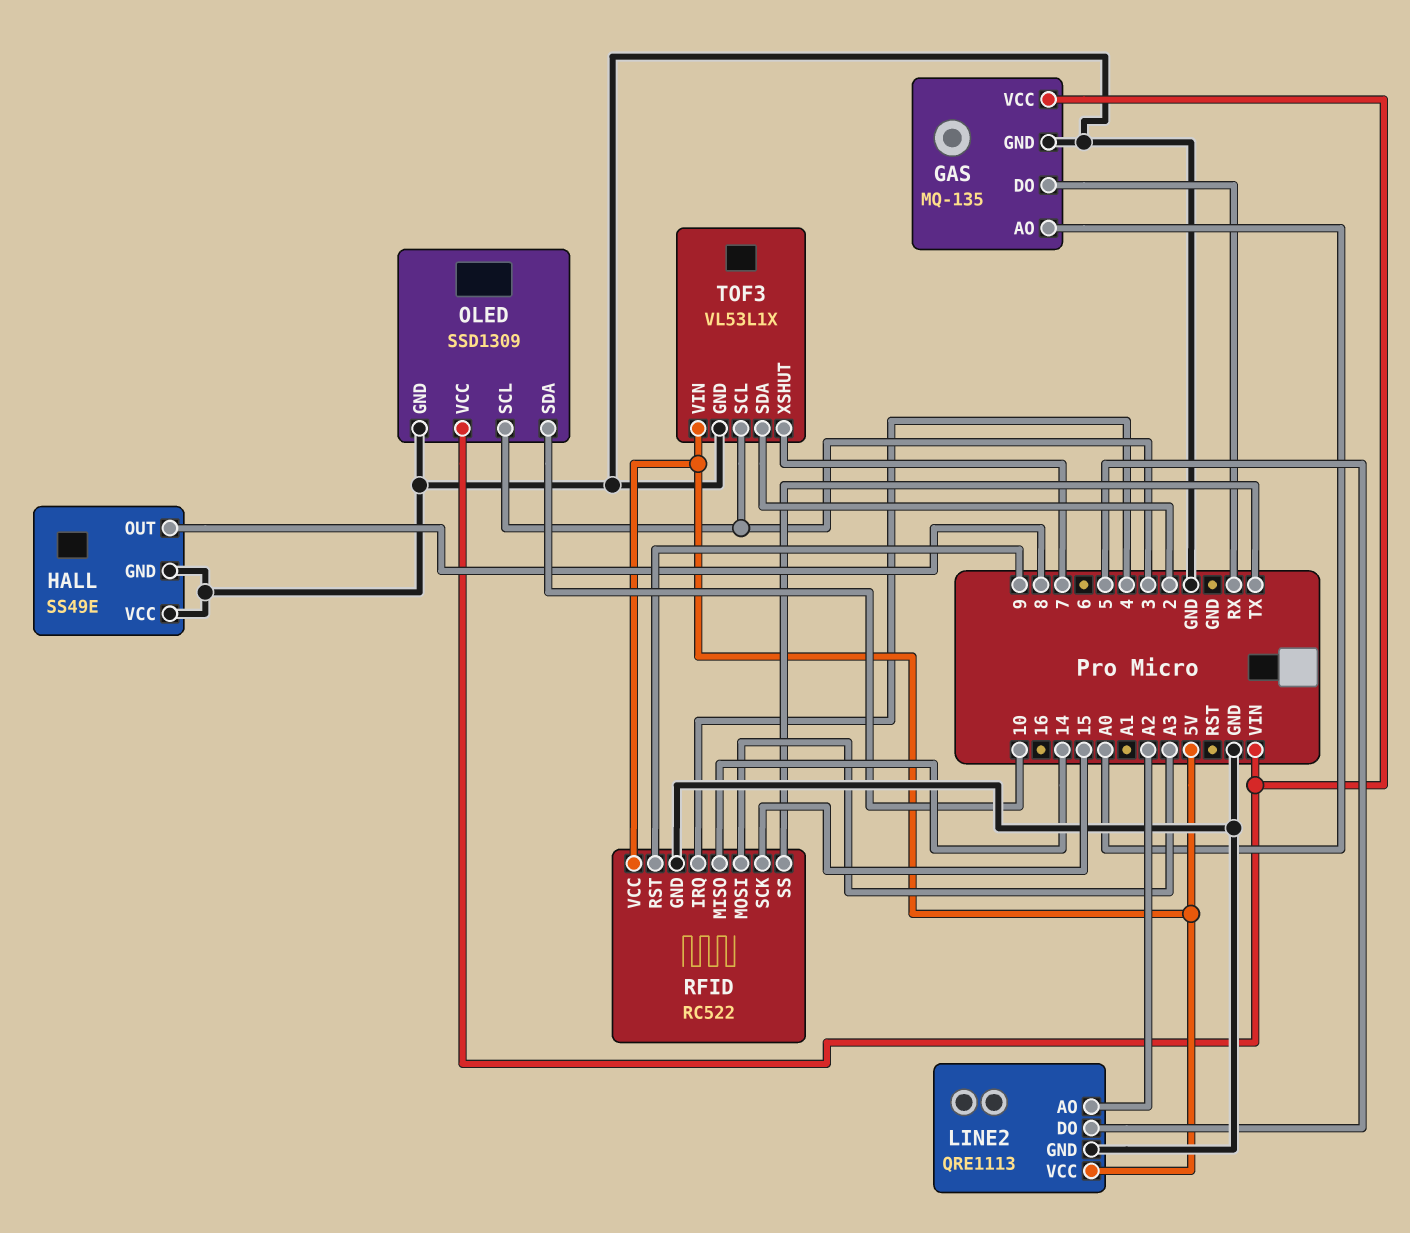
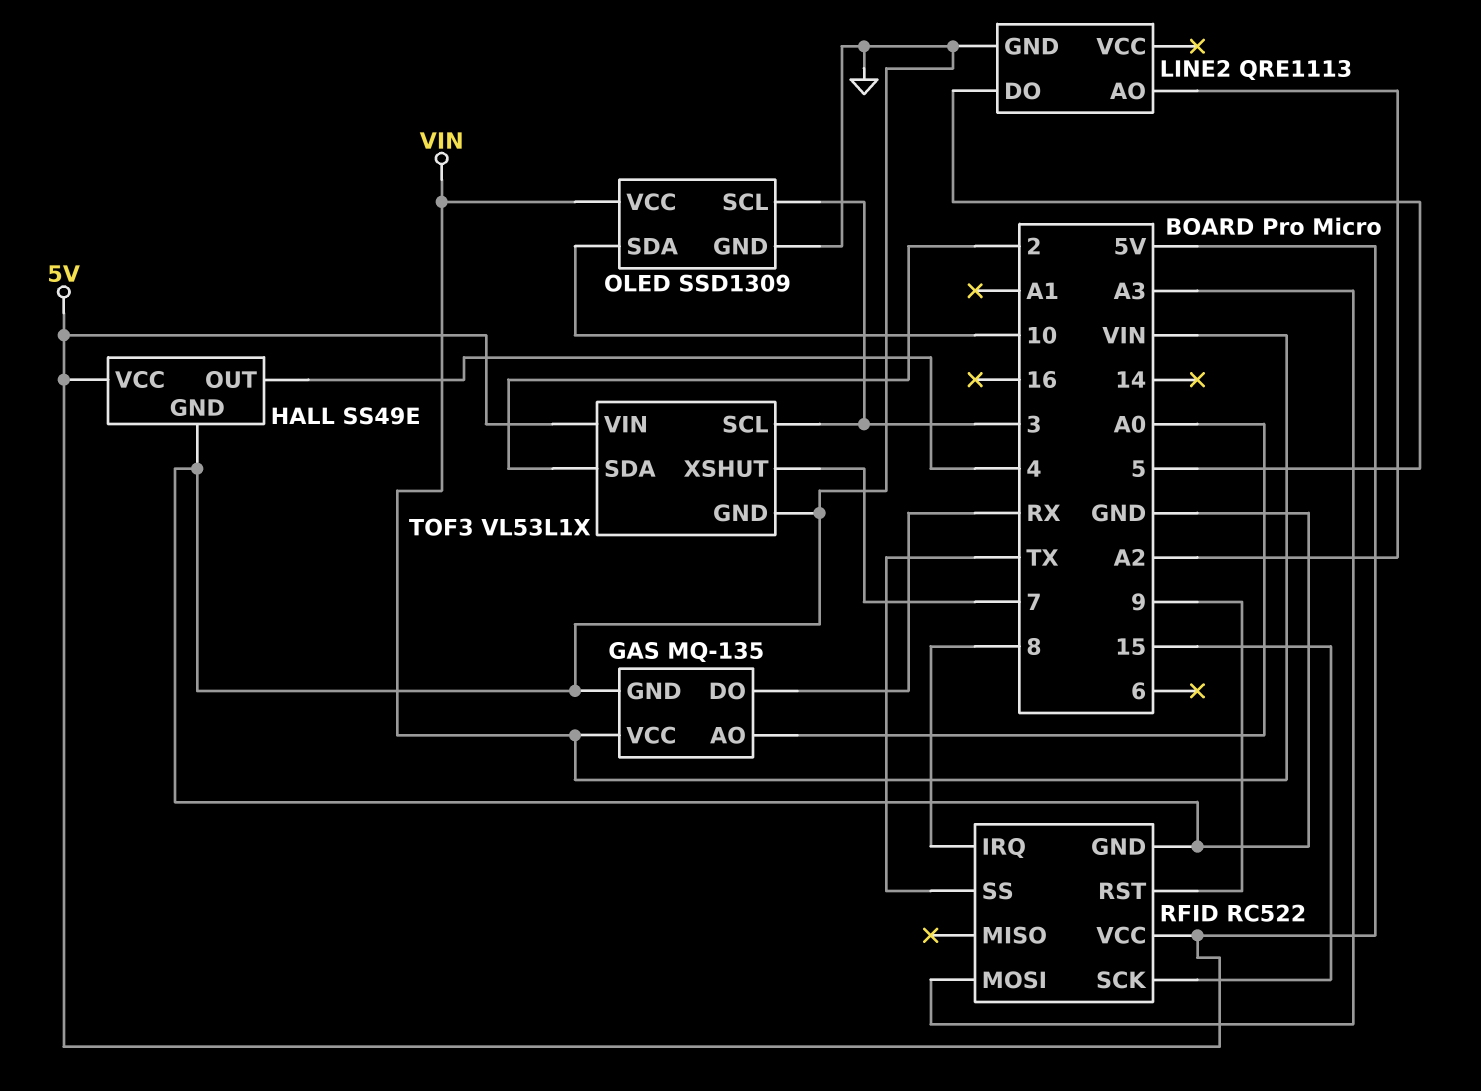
HALL pin OUT: 8 -> 4
HALL pin VCC: GND -> 5V
LINE2 pin VCC: 5V -> none
RFID pin IRQ: 4 -> 8
RFID pin MISO: 14 -> none

